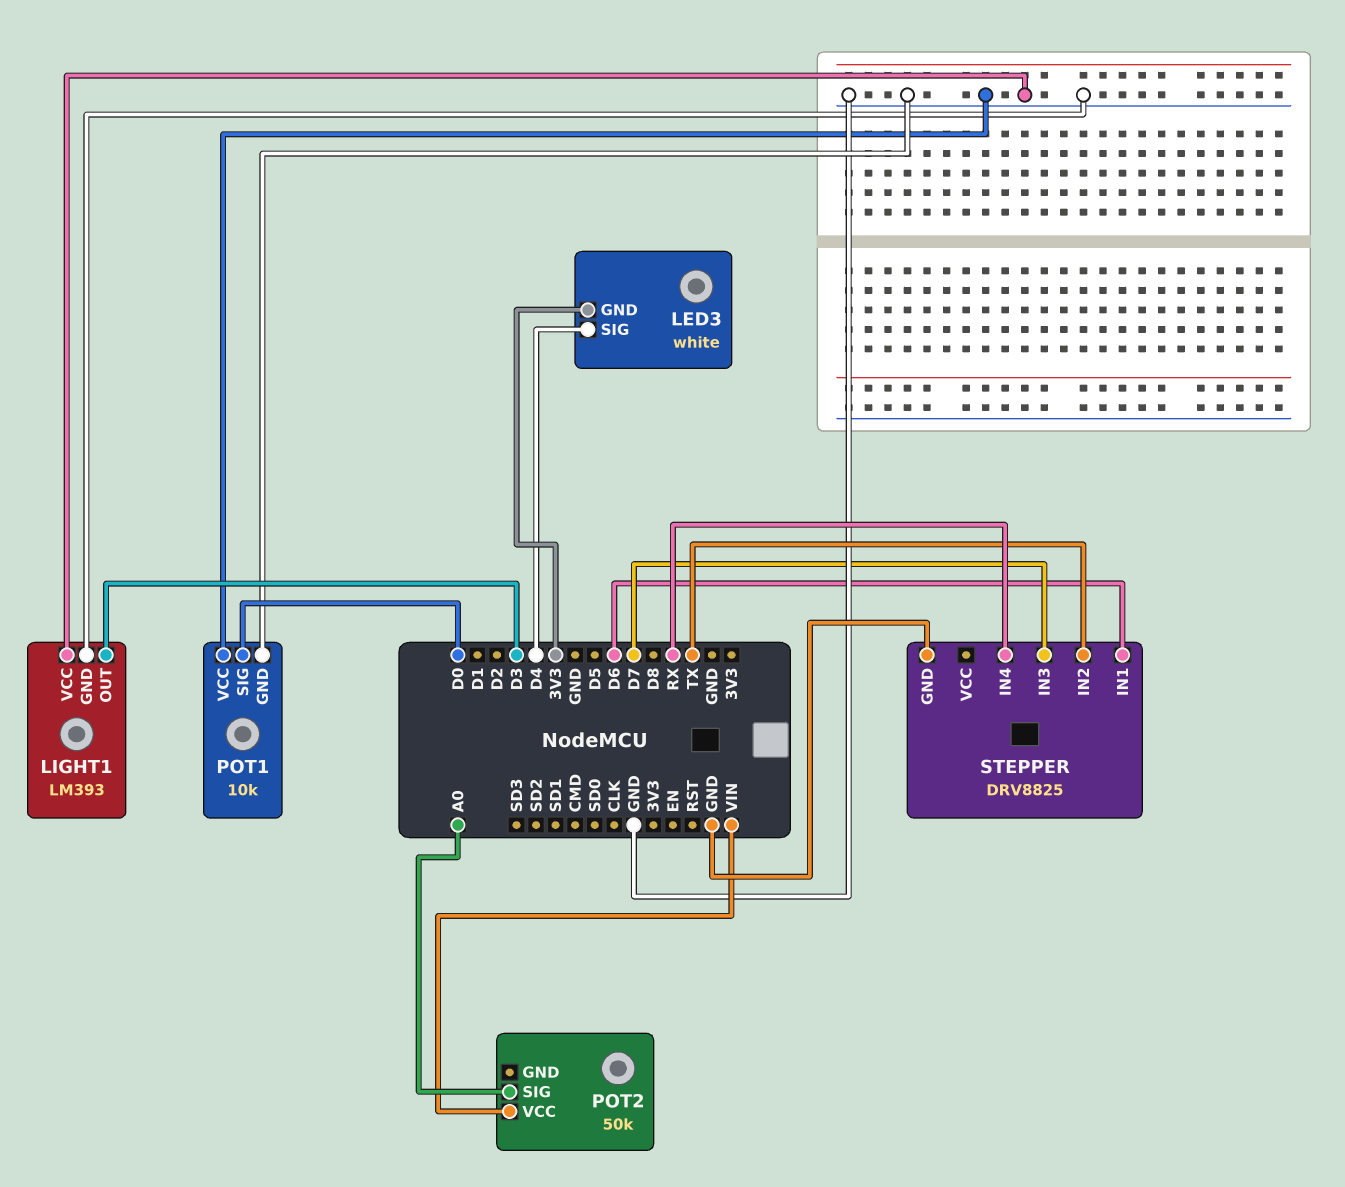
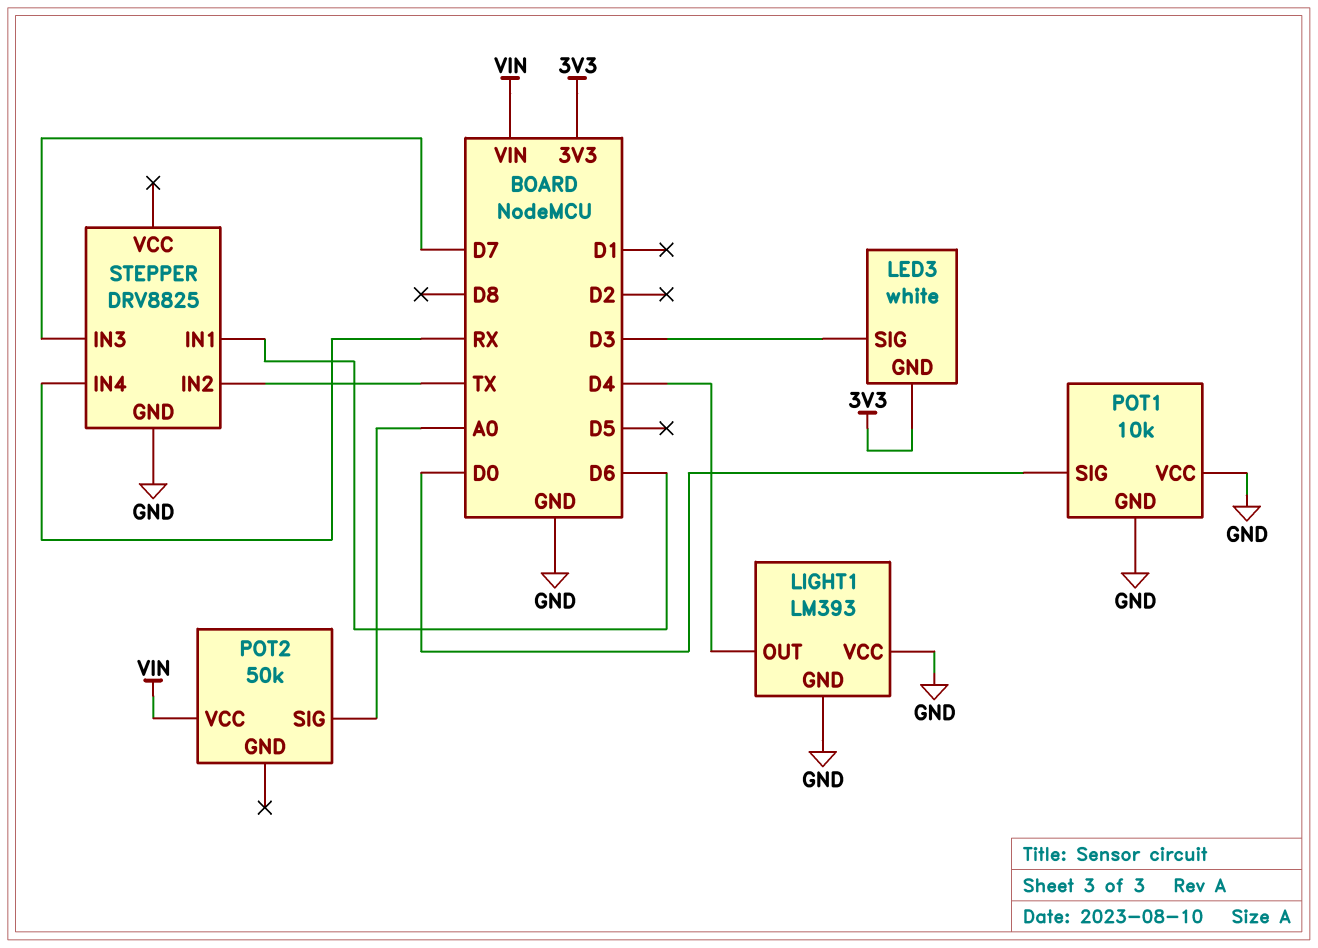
LED3 pin SIG: D4 -> D3
LIGHT1 pin OUT: D3 -> D4

